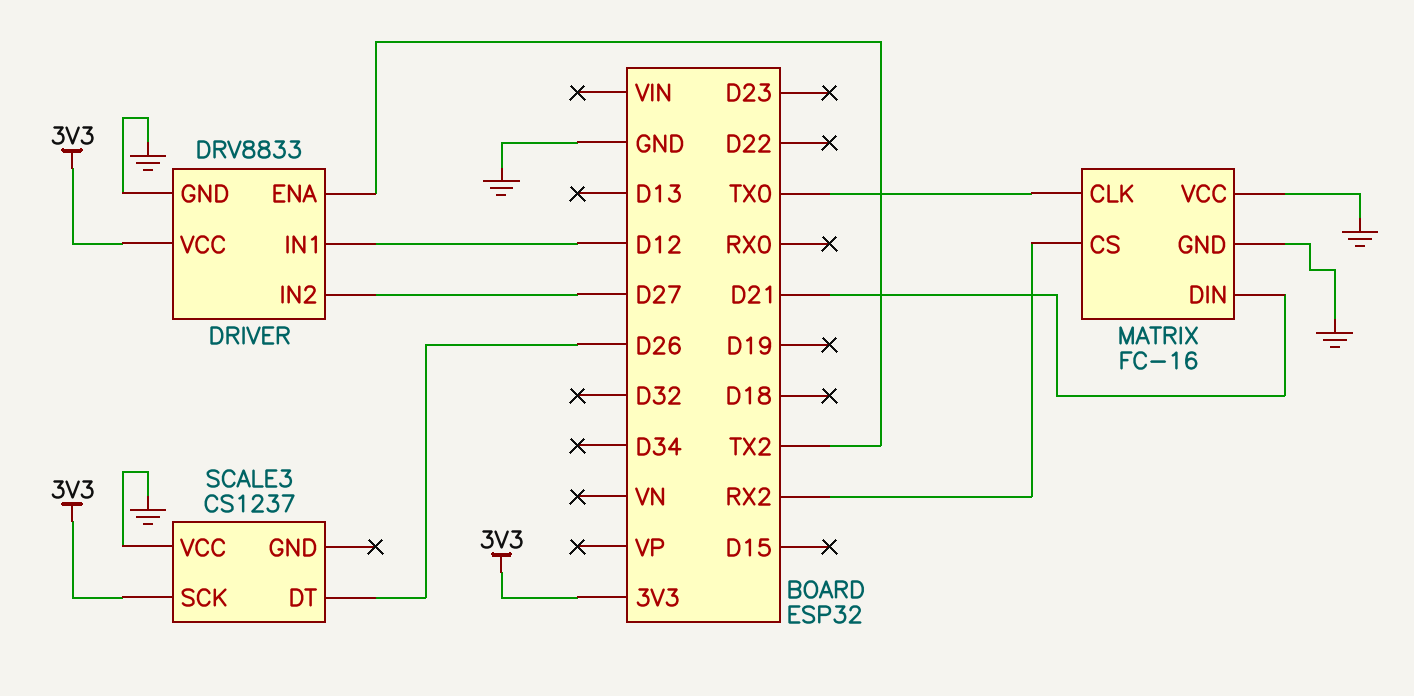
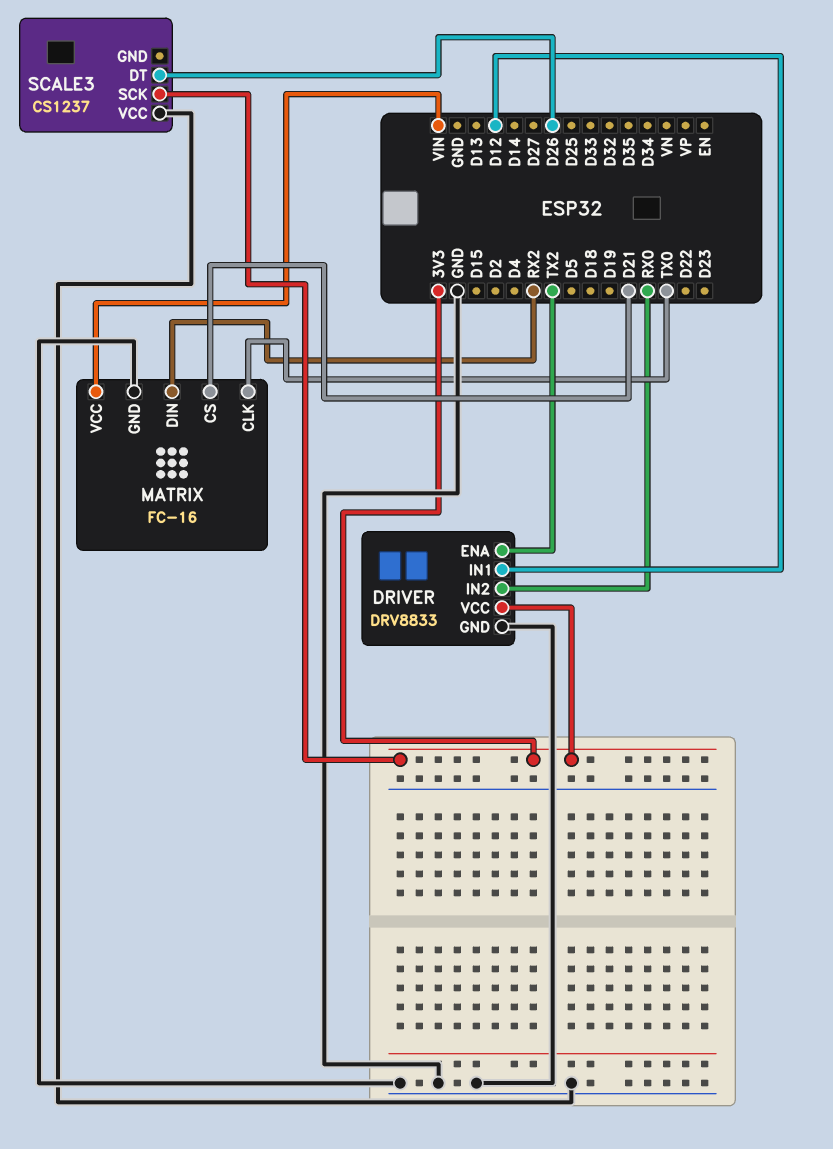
DRIVER pin IN2: D27 -> RX0
MATRIX pin CS: RX2 -> D21
MATRIX pin DIN: D21 -> RX2
MATRIX pin VCC: GND -> VIN

